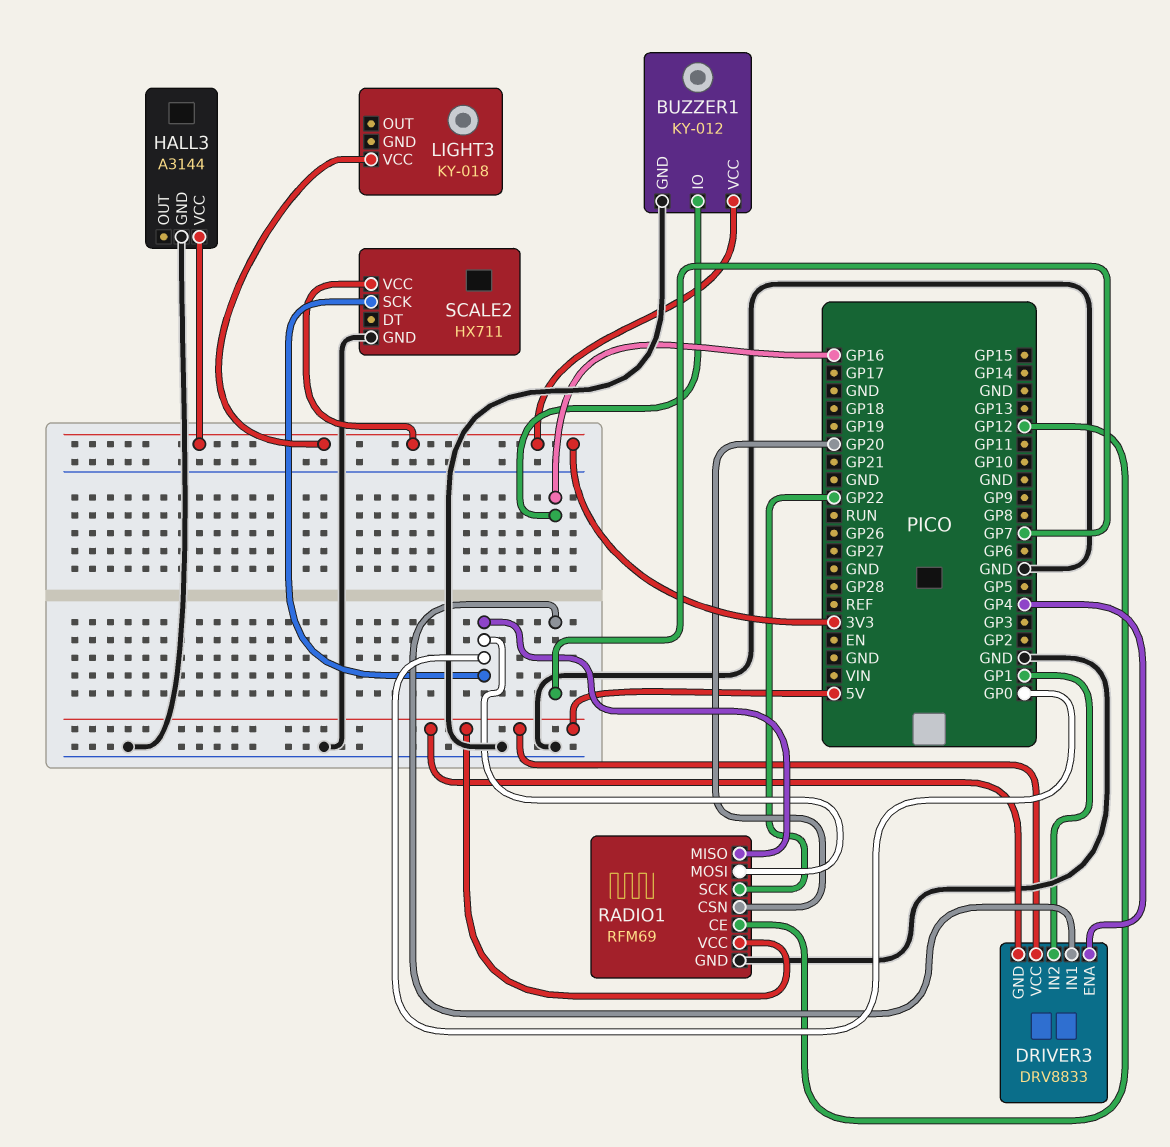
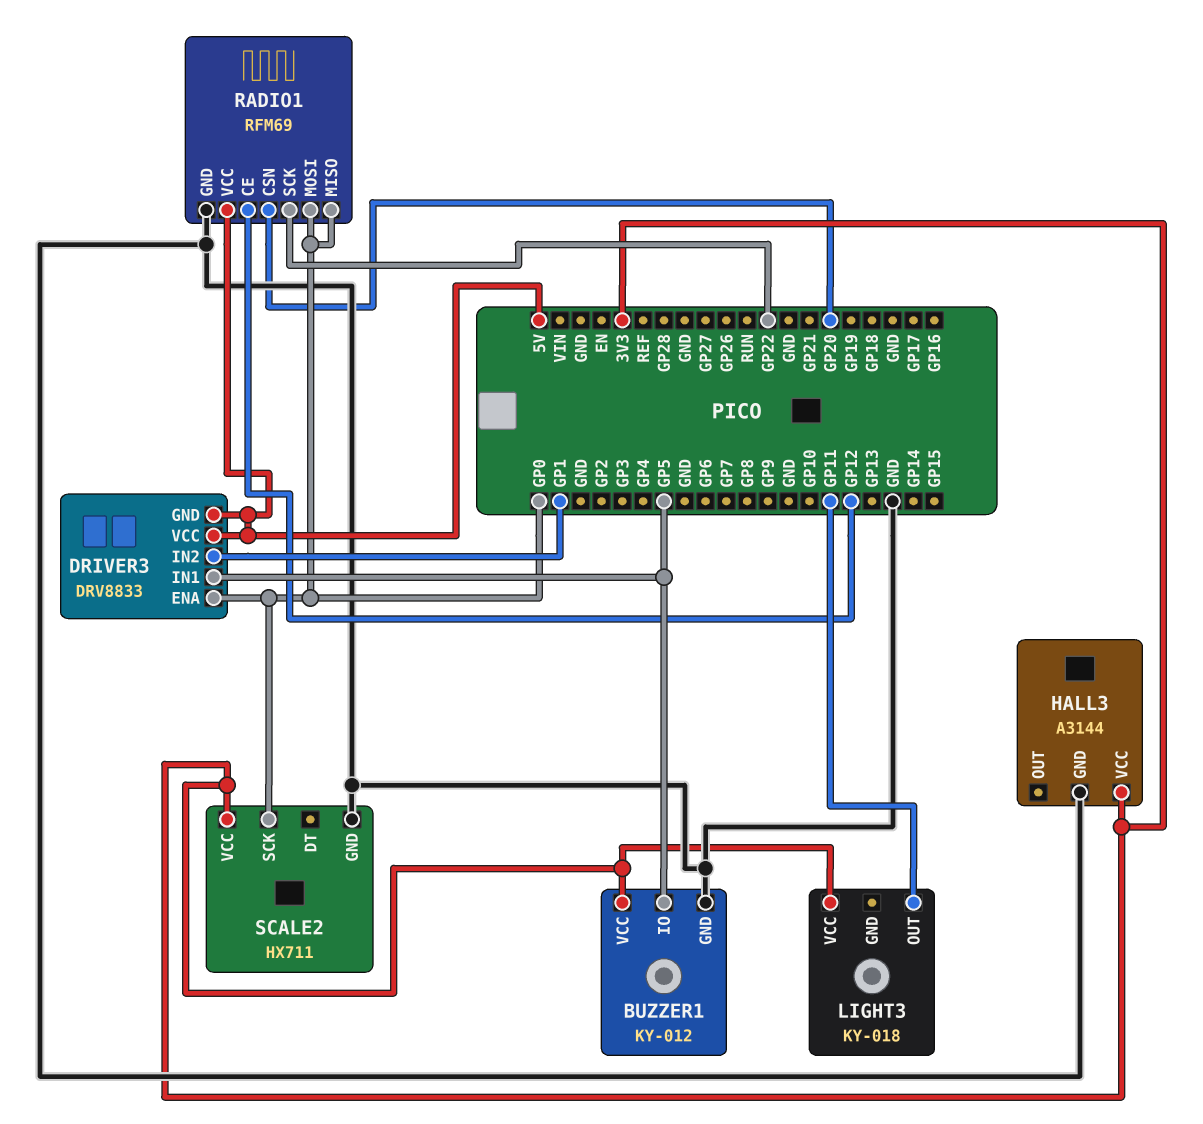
BUZZER1 pin IO: GP16 -> GP5
DRIVER3 pin ENA: GP4 -> GP0
DRIVER3 pin IN1: GP7 -> GP5
LIGHT3 pin OUT: none -> GP11

